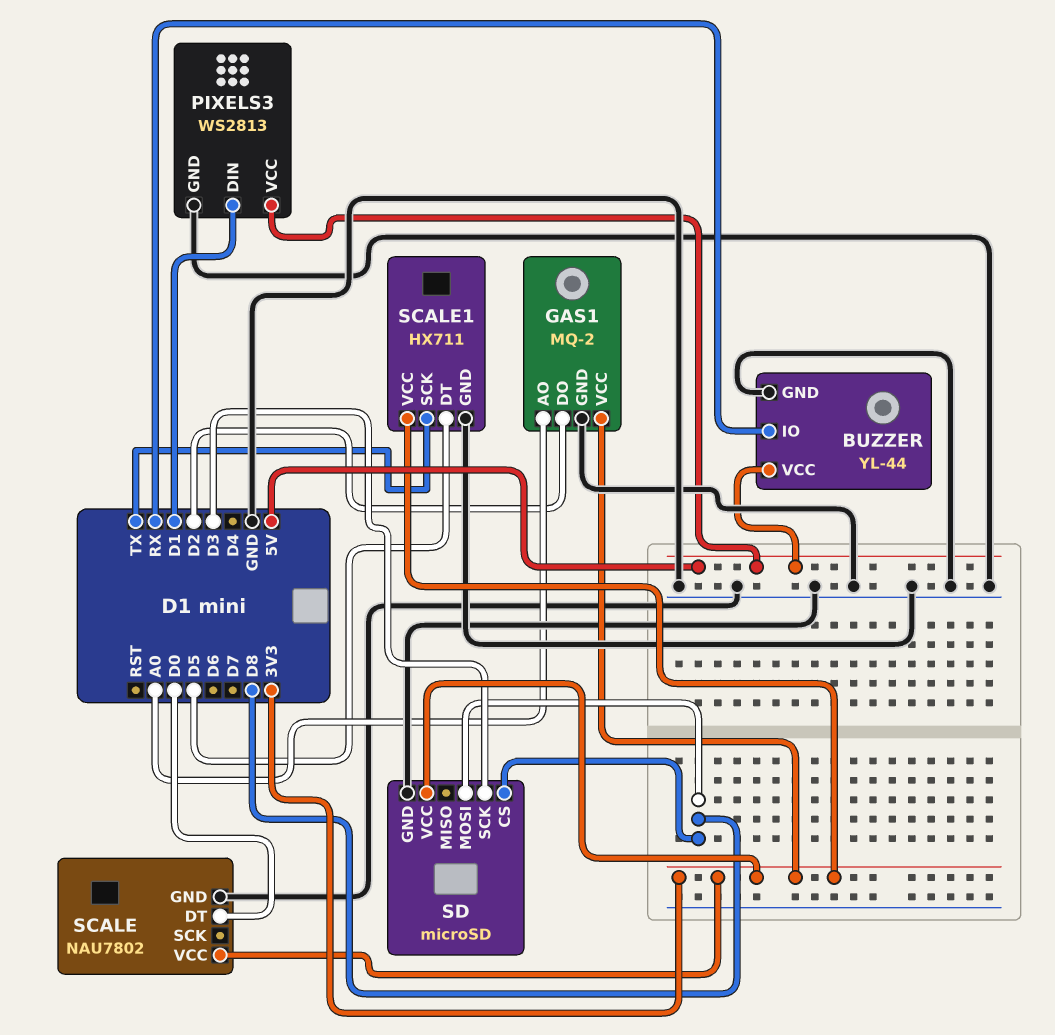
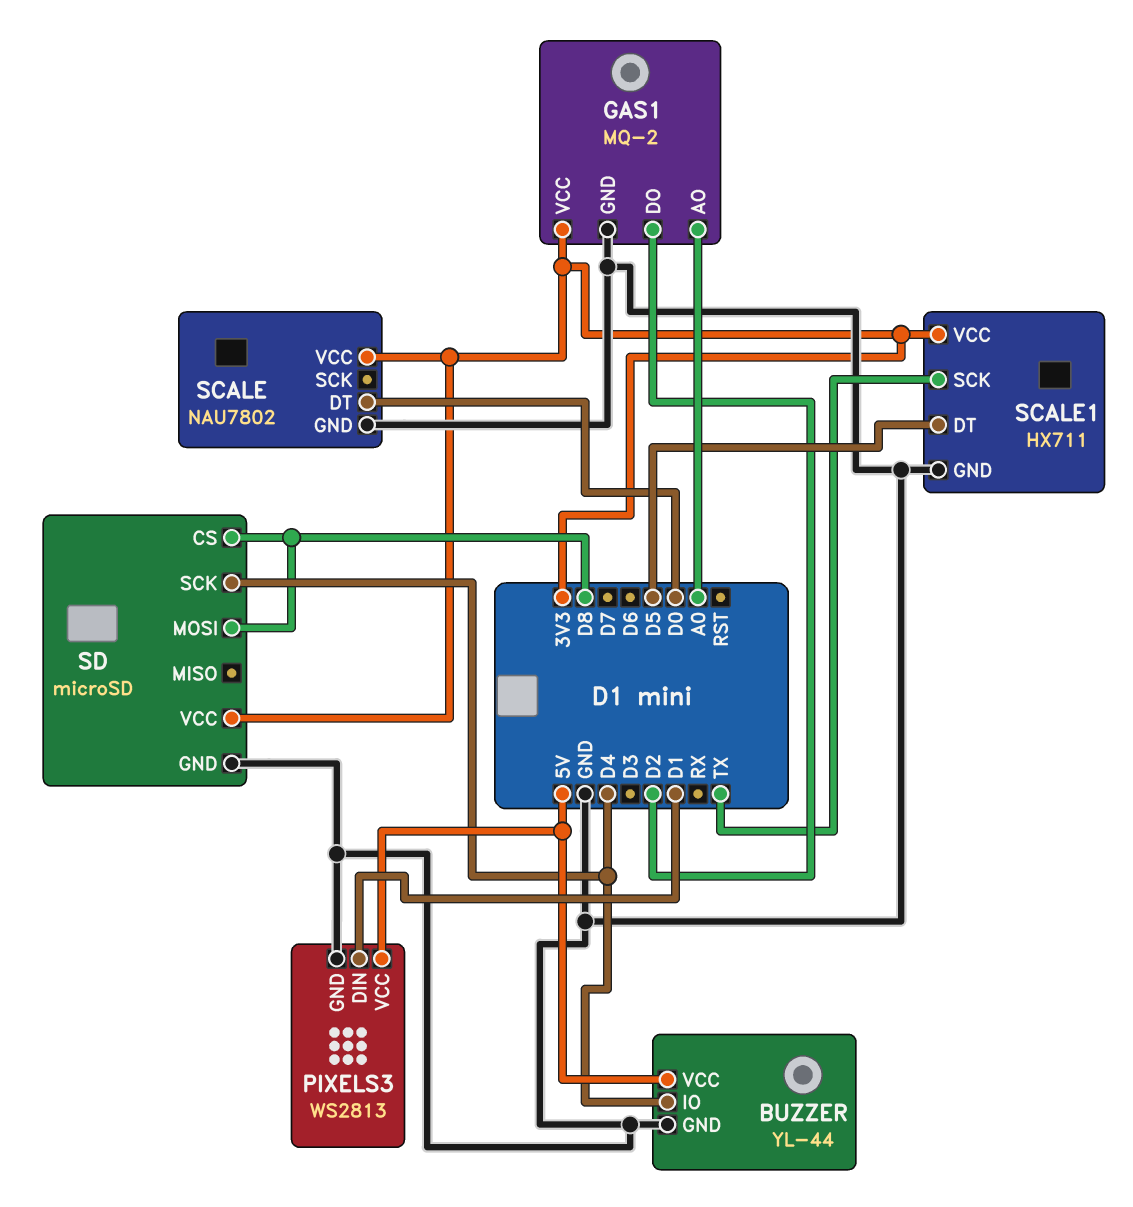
BUZZER pin IO: RX -> D4
SD pin SCK: D3 -> D4

